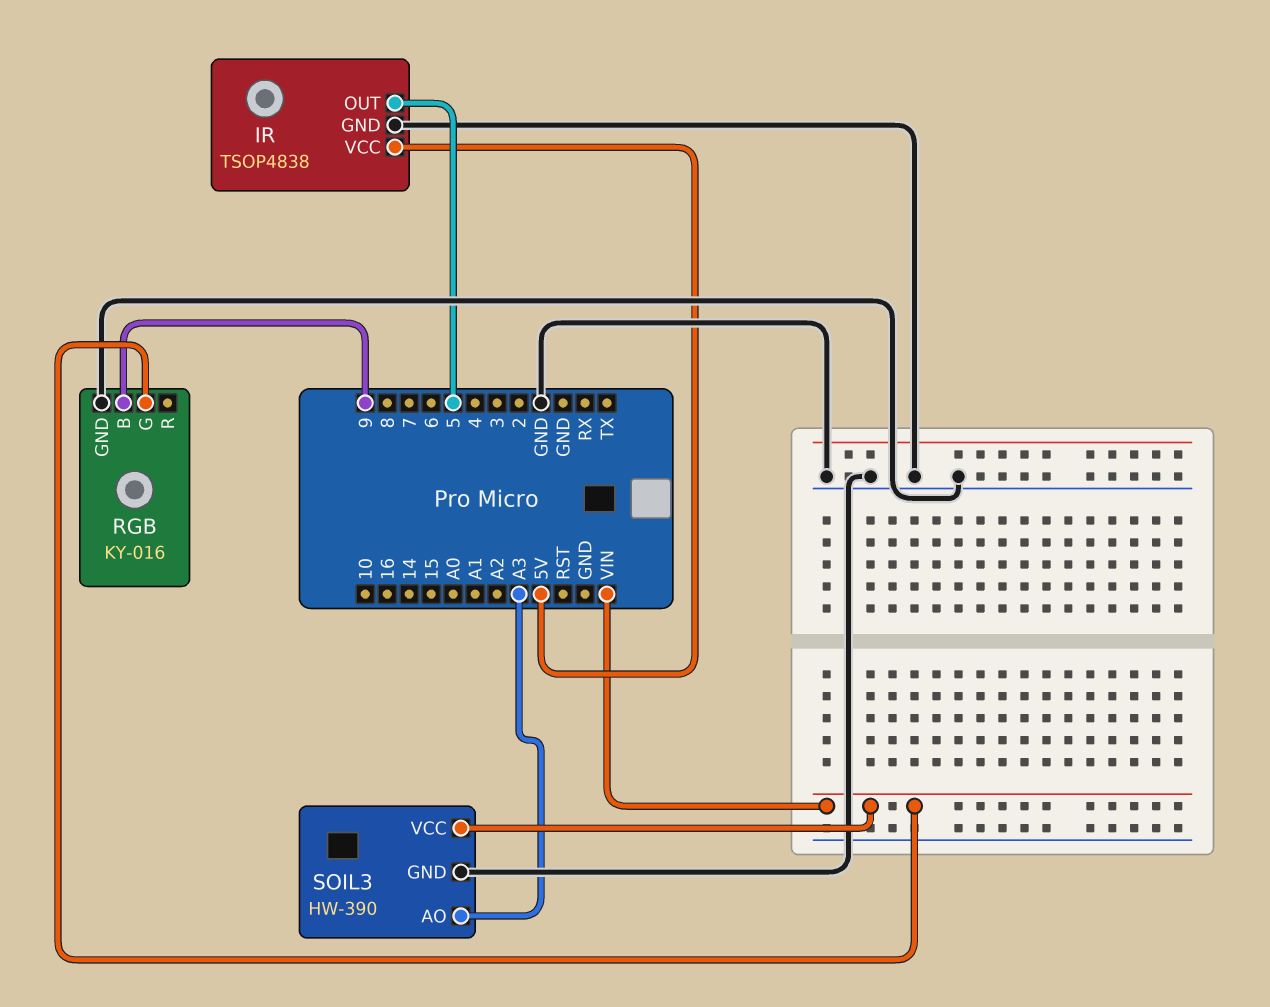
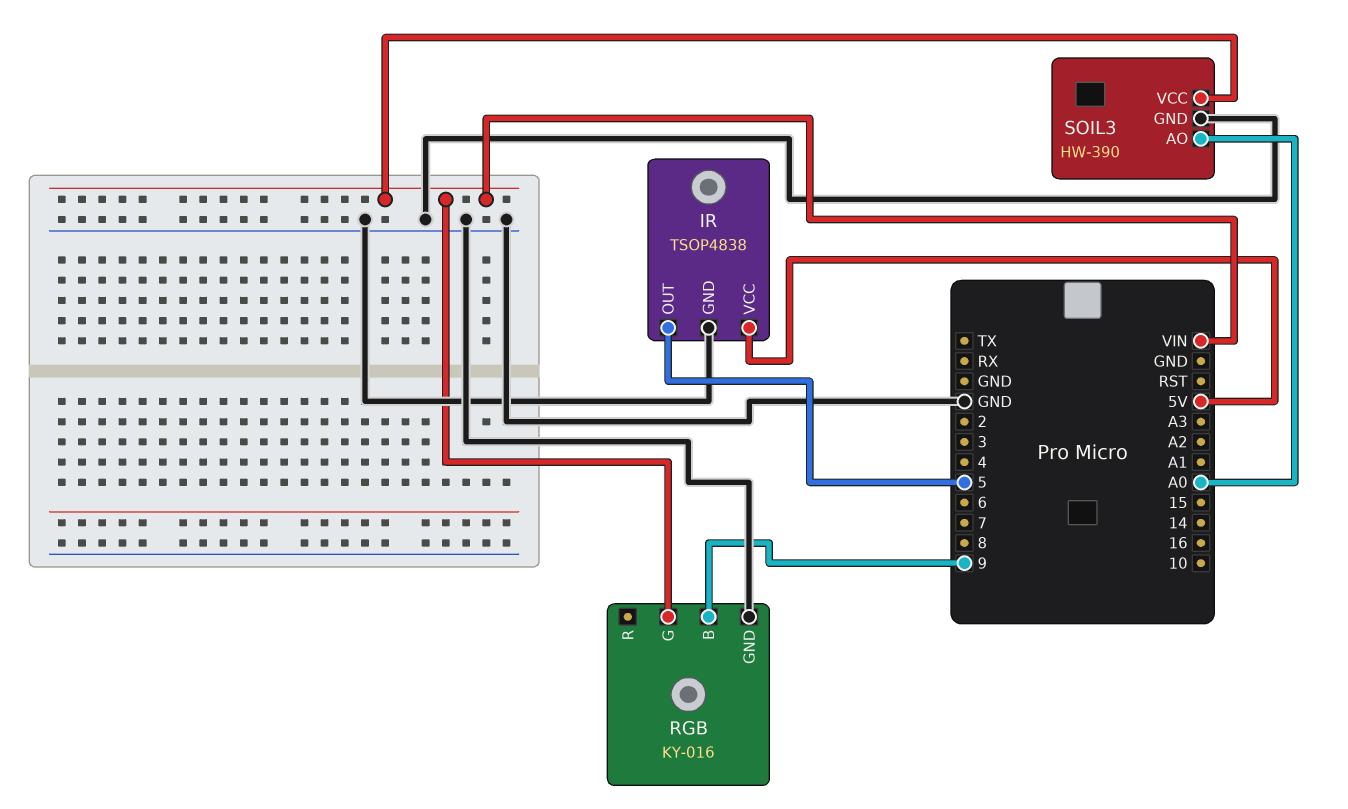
SOIL3 pin AO: A3 -> A0

